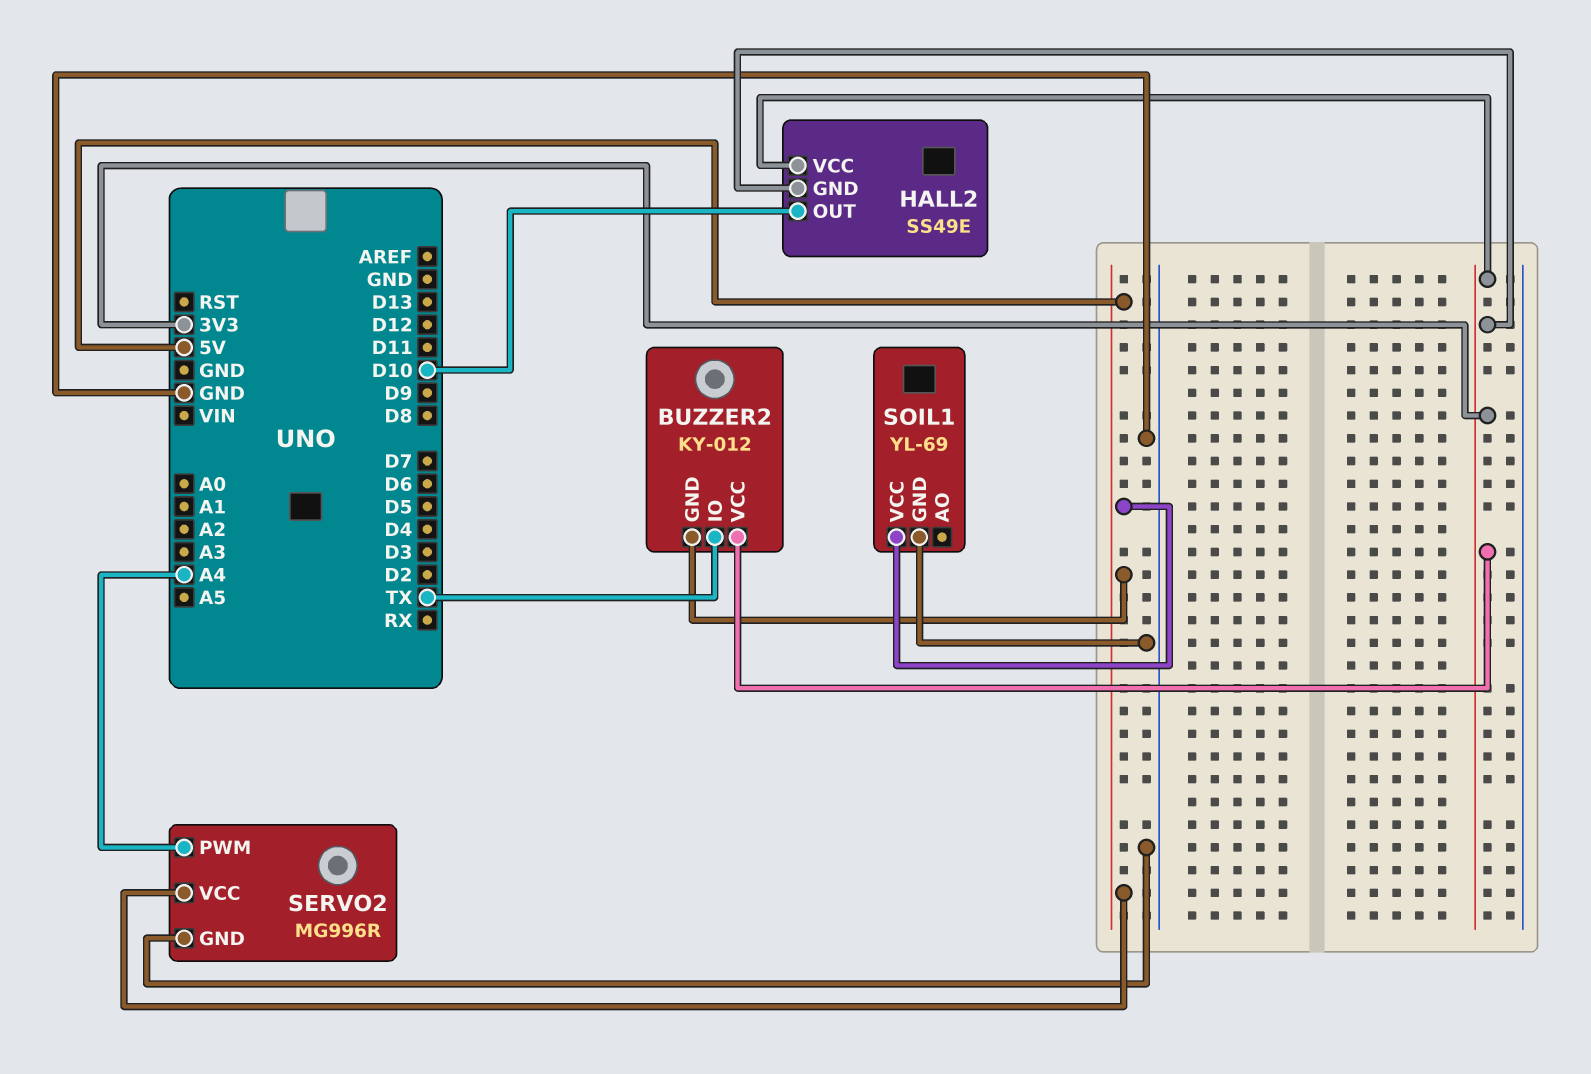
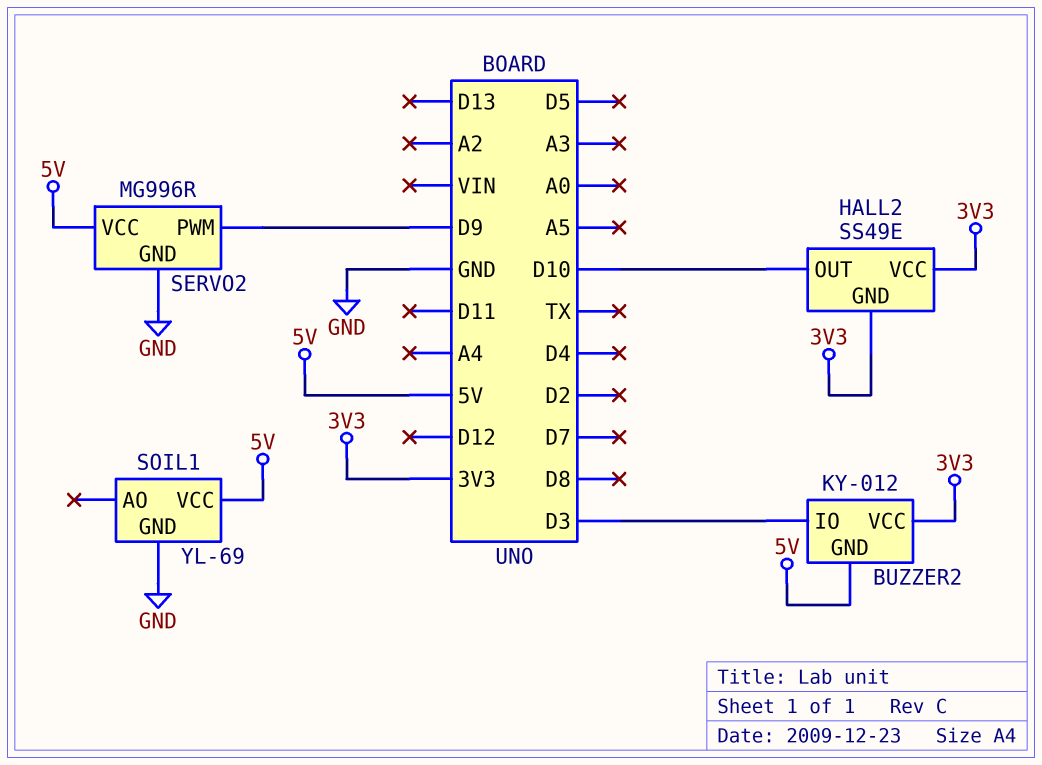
BUZZER2 pin IO: TX -> D3
SERVO2 pin PWM: A4 -> D9

